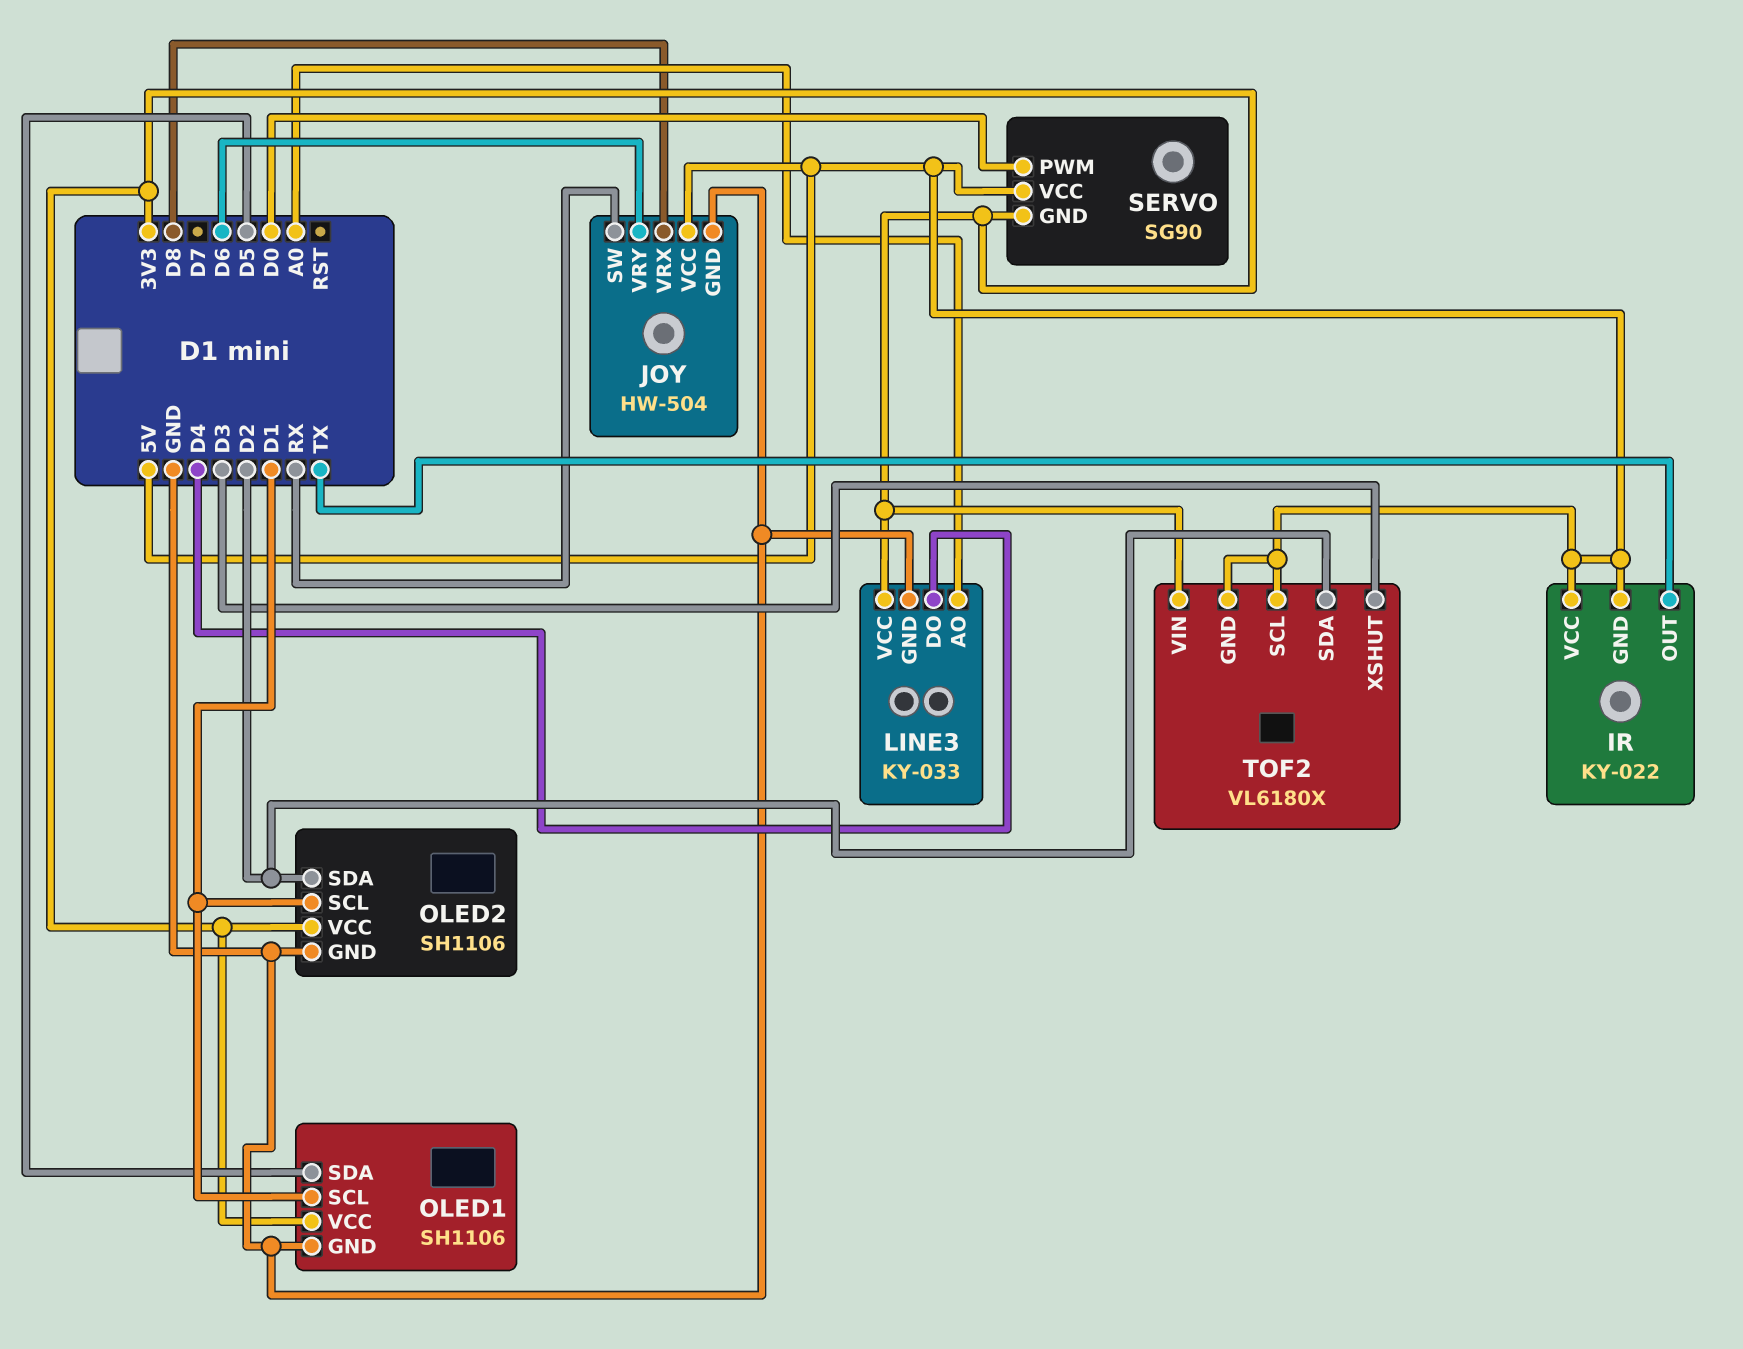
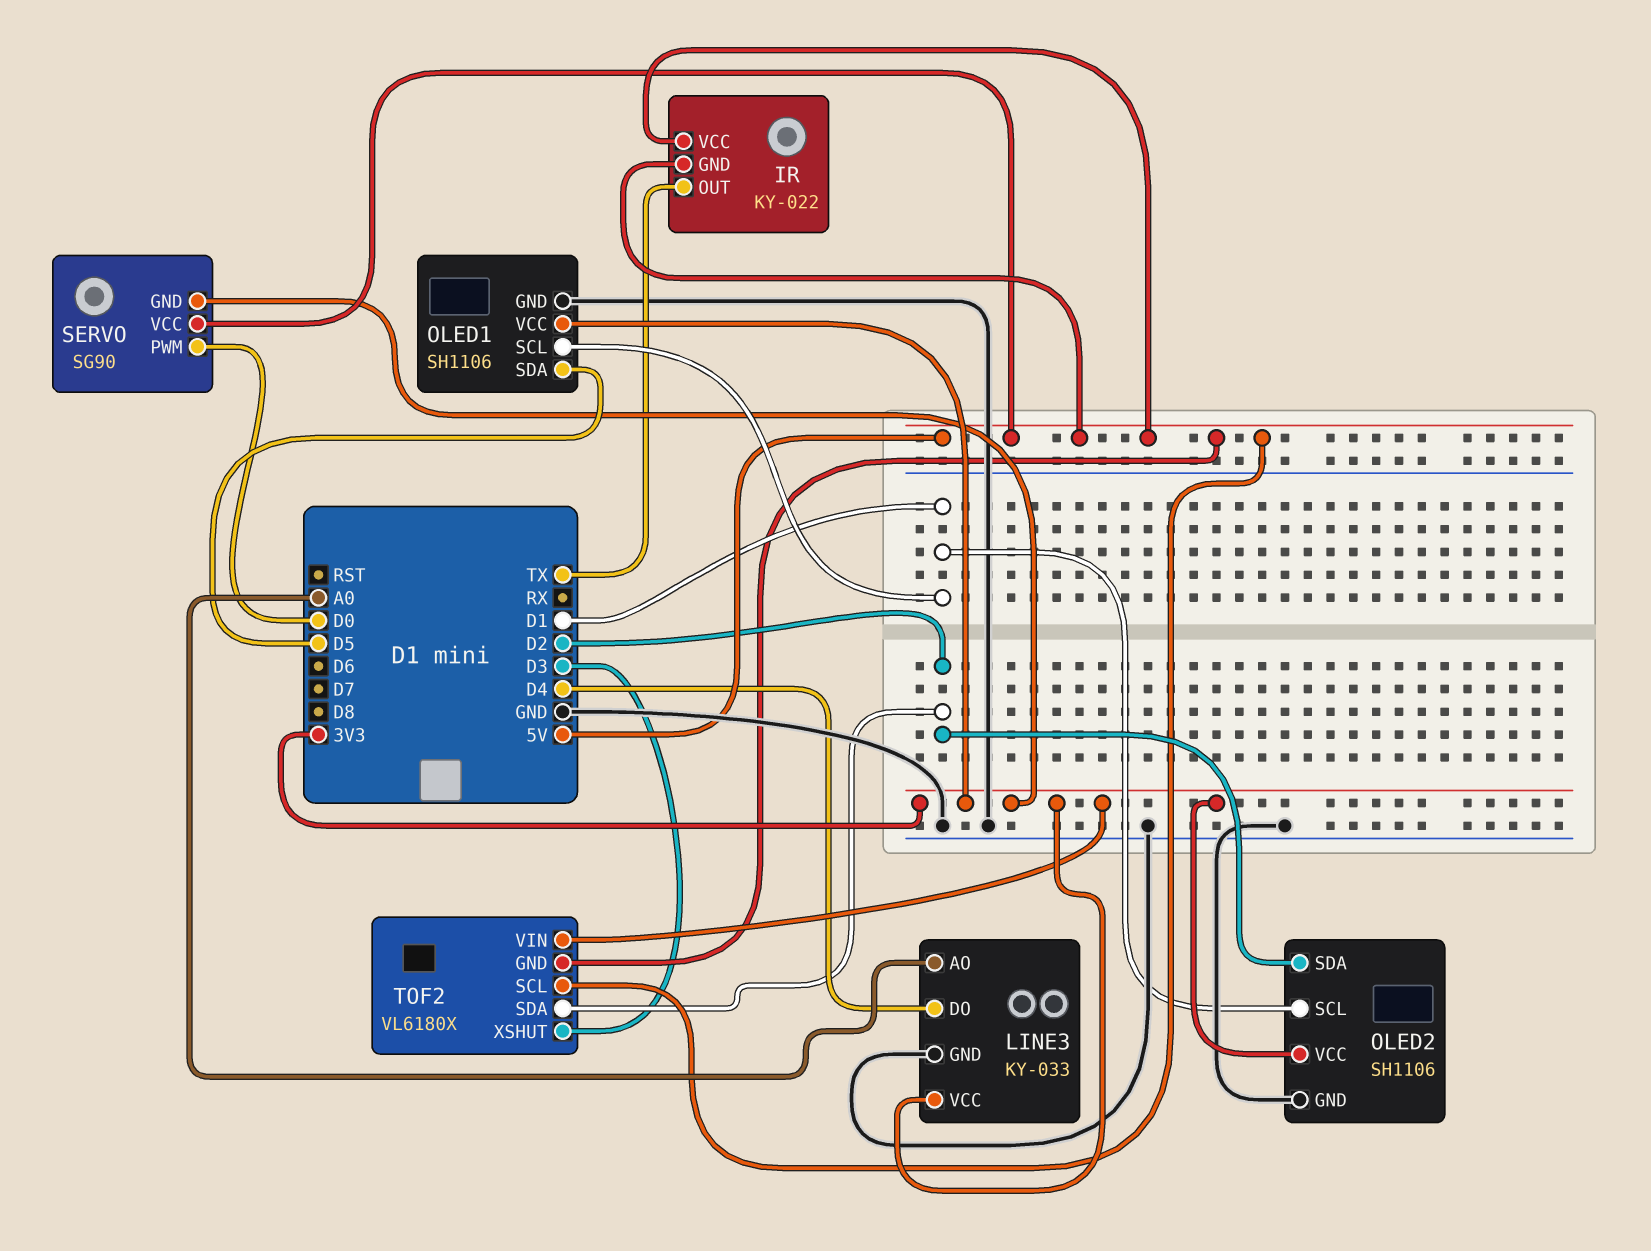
JOY: HW-504 -> none
JOY pin GND: GND -> none
JOY pin SW: RX -> none
JOY pin VCC: 5V -> none
JOY pin VRX: D8 -> none
JOY pin VRY: D6 -> none

